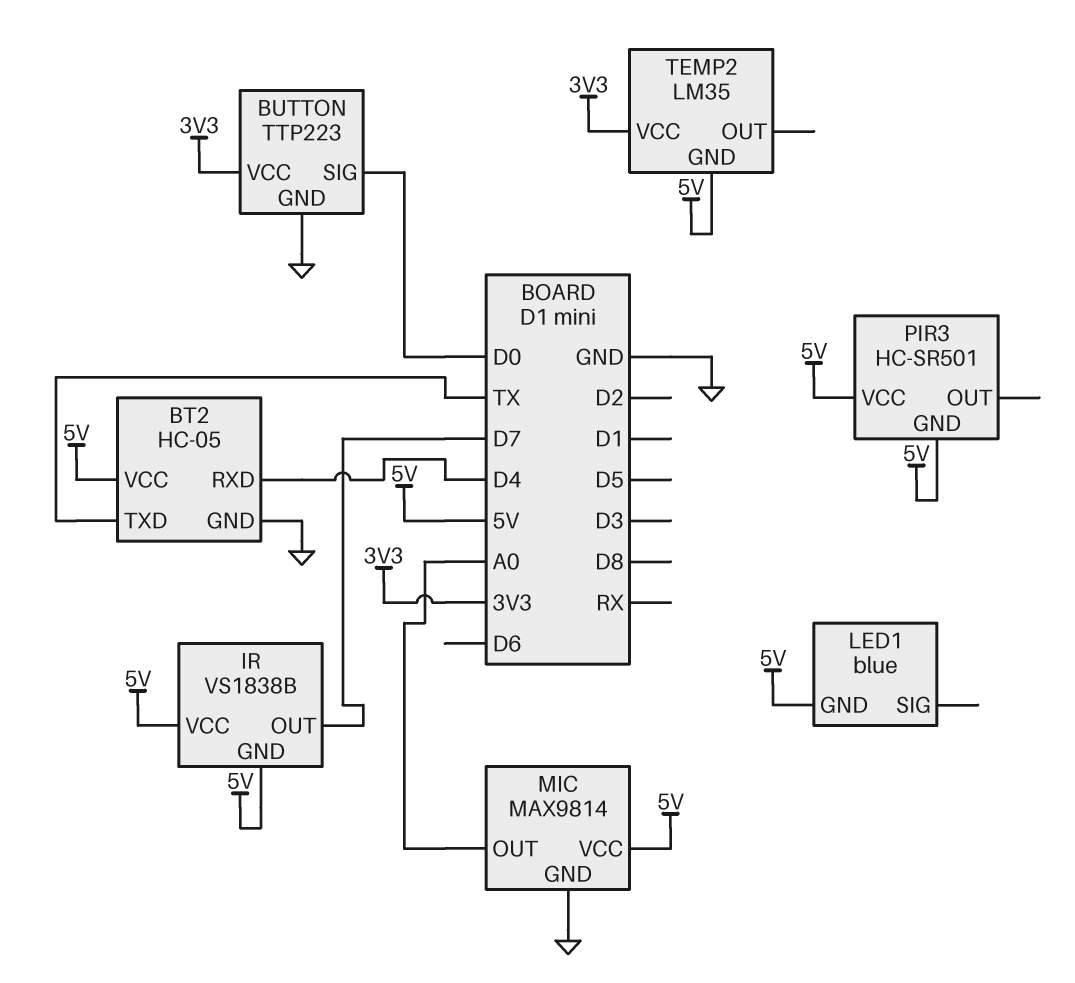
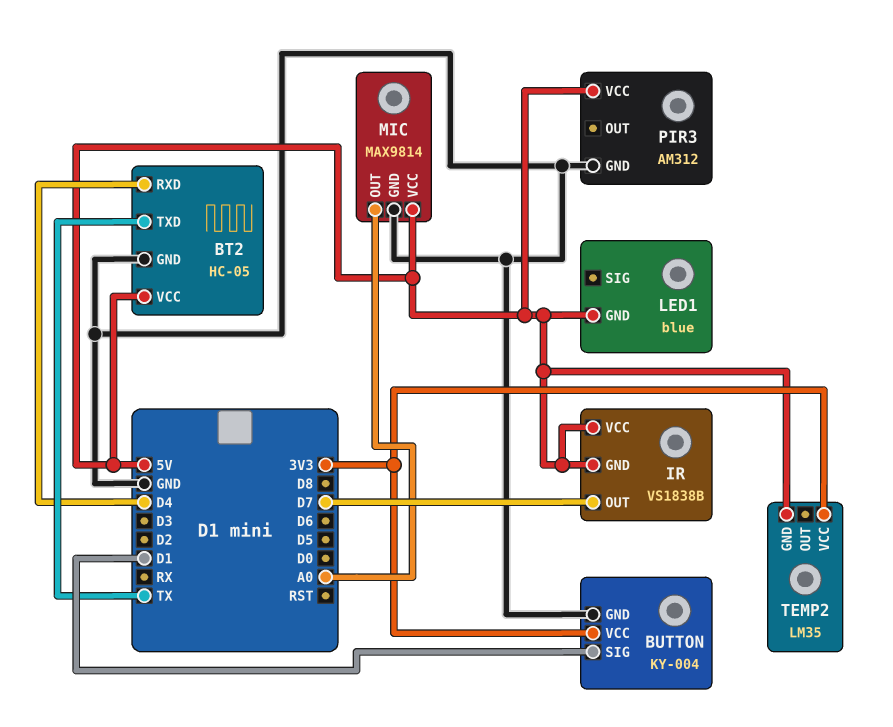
BUTTON: TTP223 -> KY-004
BUTTON pin SIG: D0 -> D1
PIR3: HC-SR501 -> AM312
PIR3 pin GND: 5V -> GND

